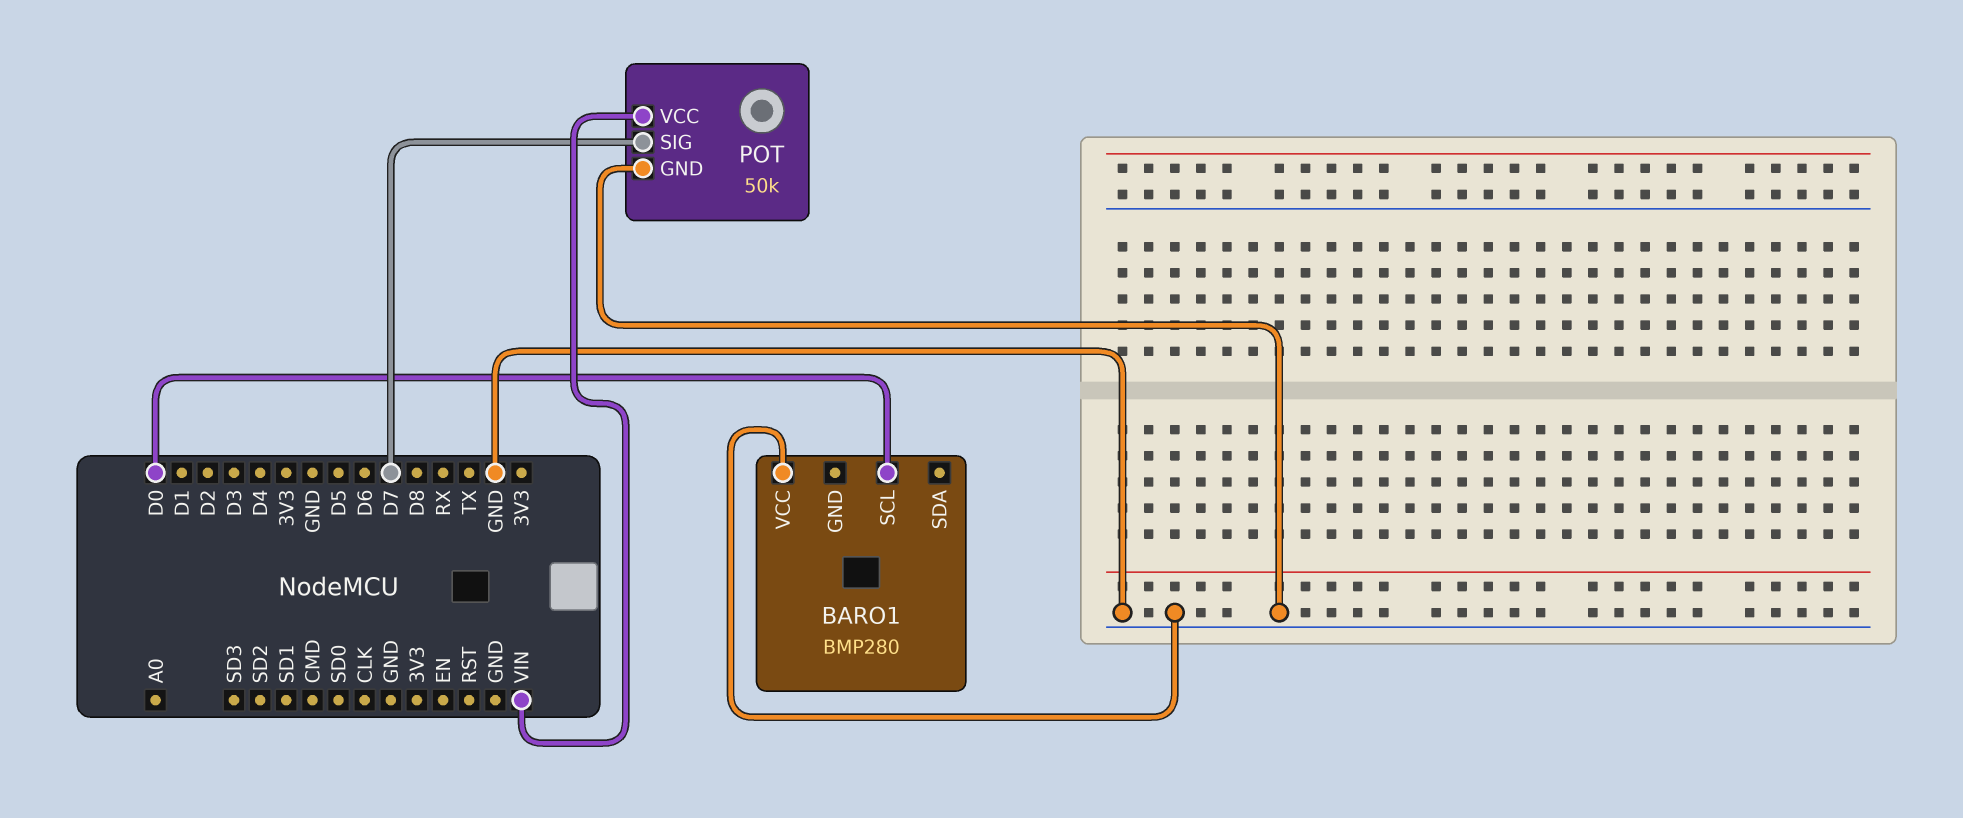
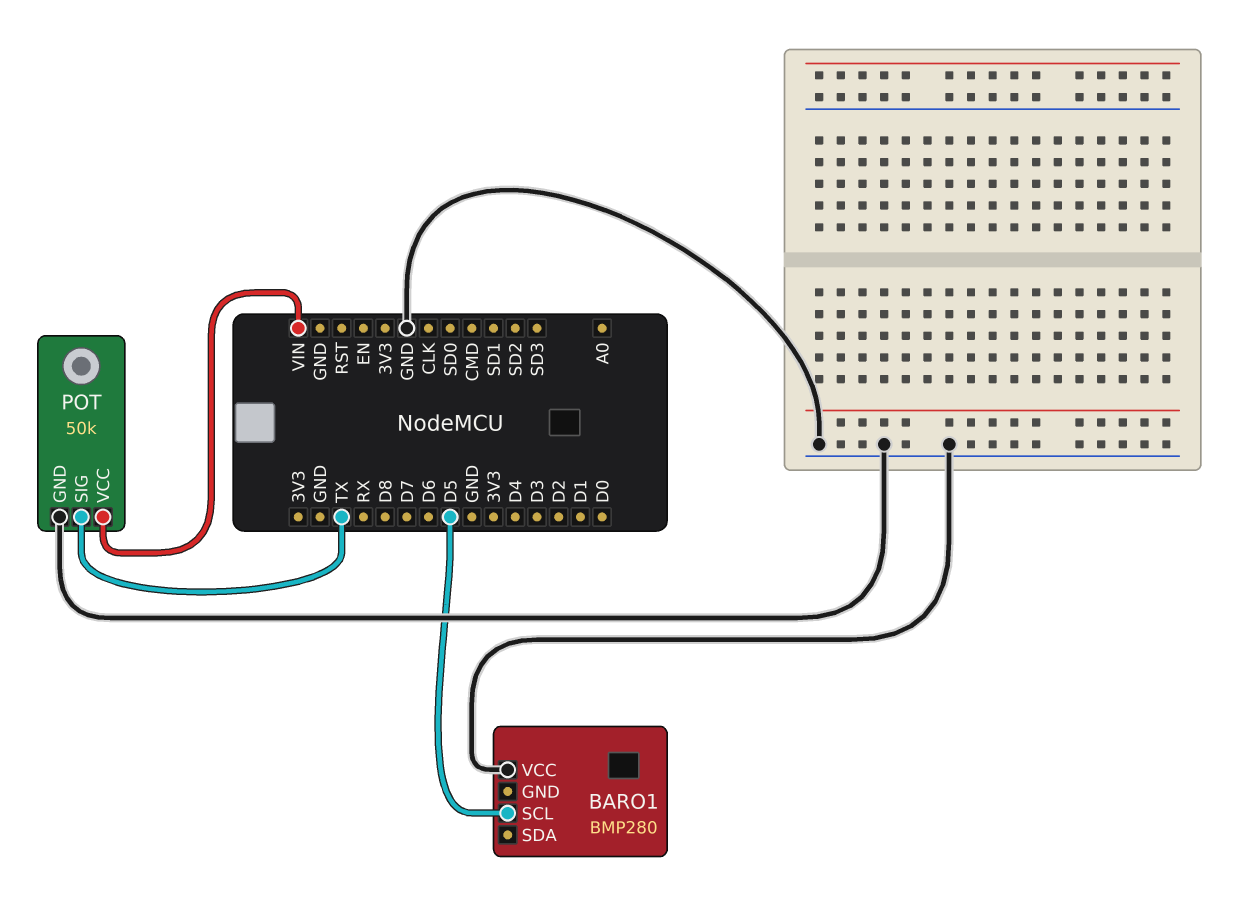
BARO1 pin SCL: D0 -> D5
POT pin SIG: D7 -> TX

